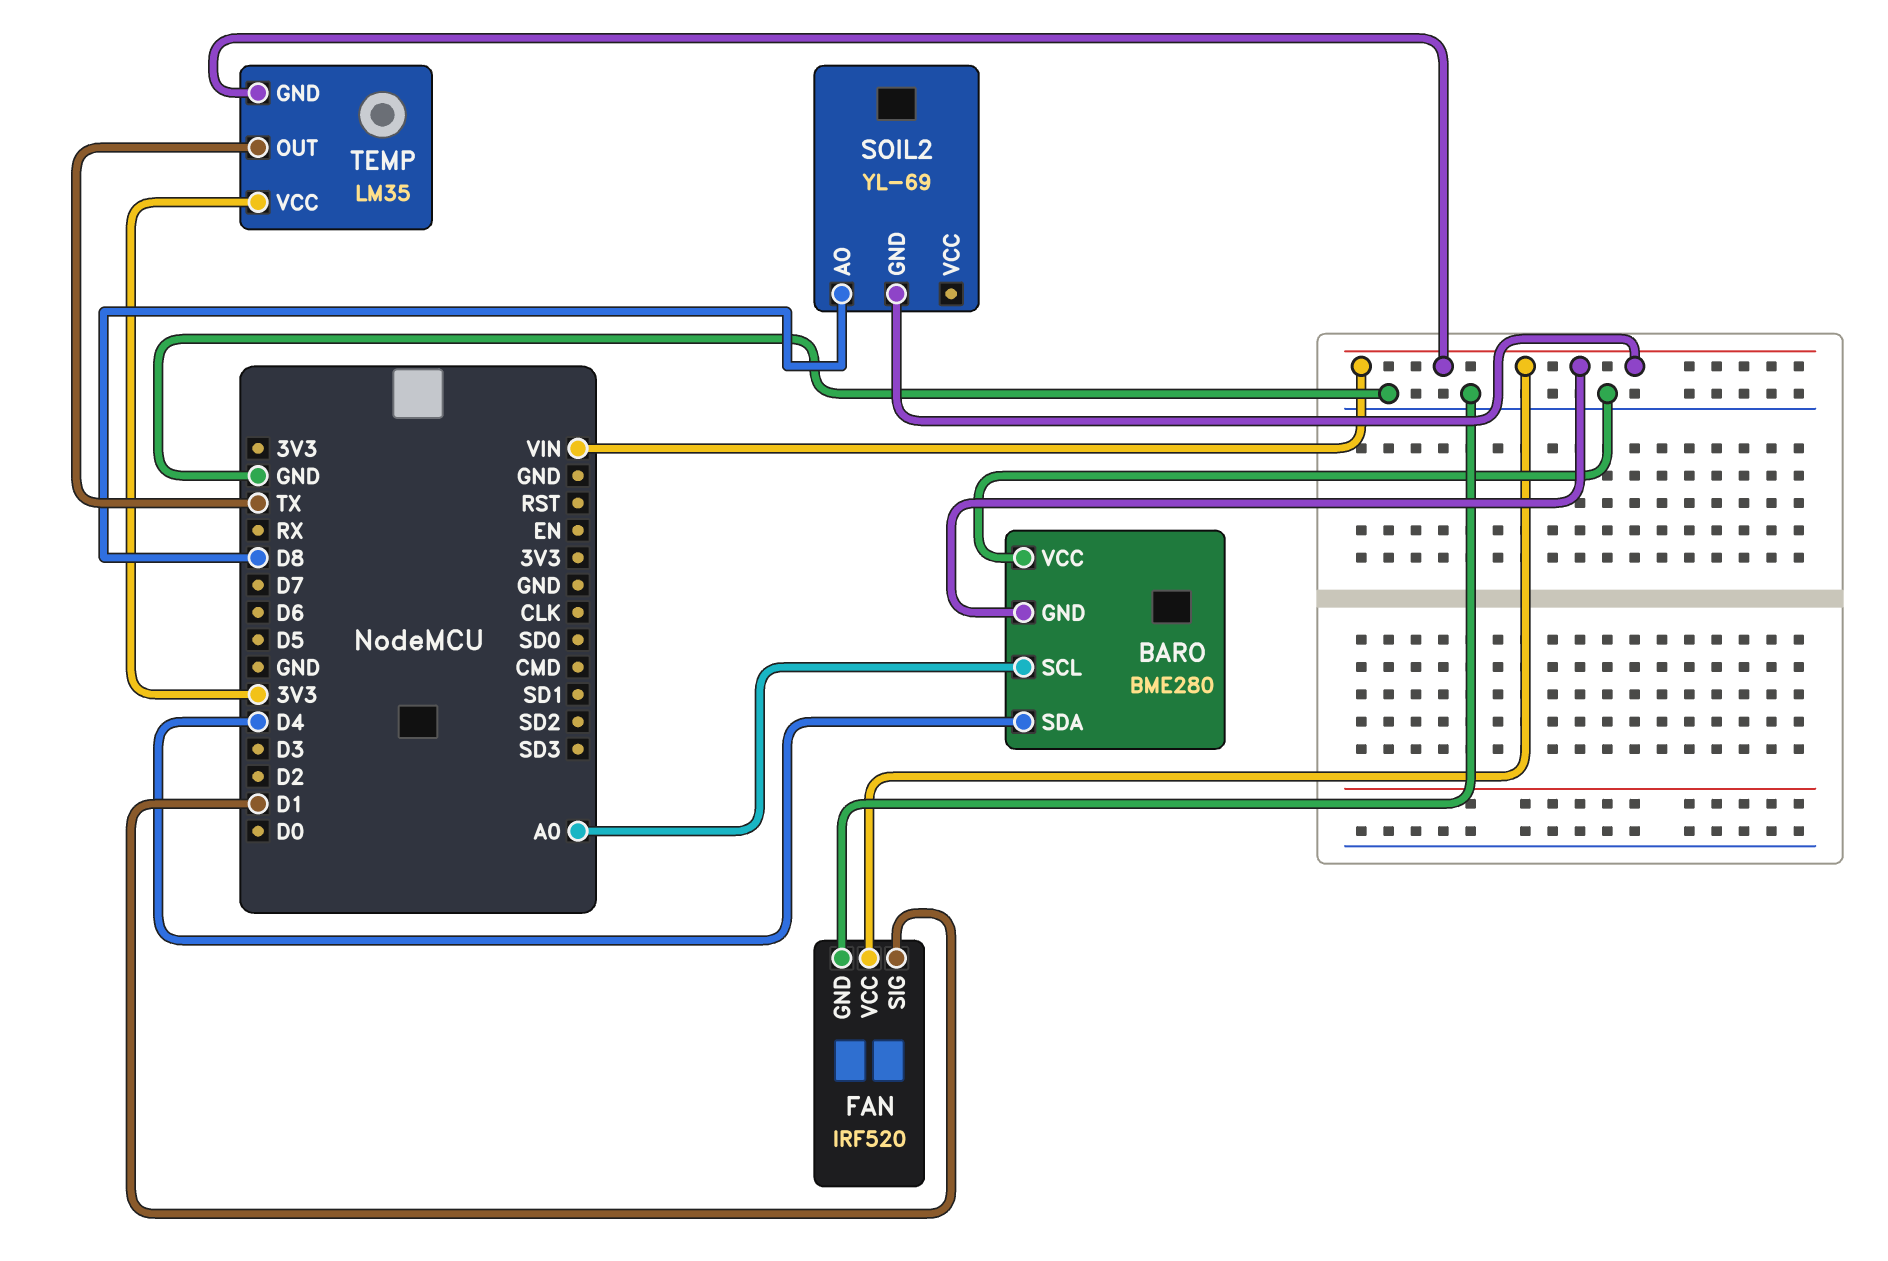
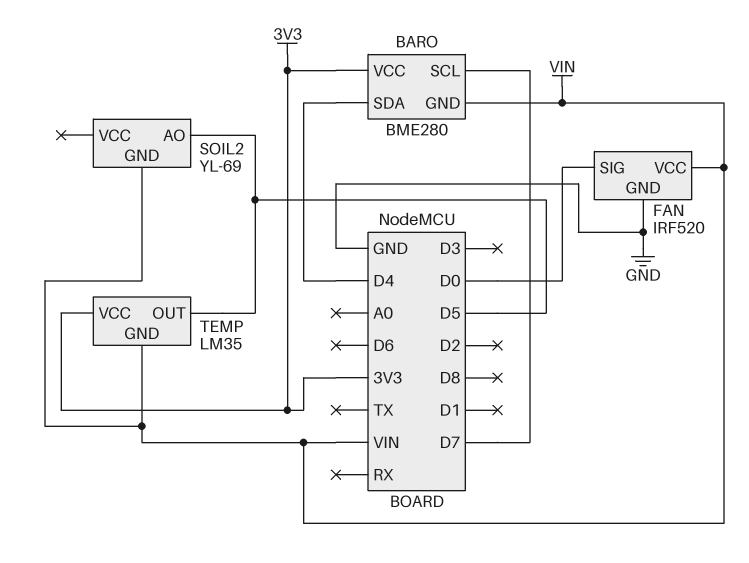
BARO pin SCL: A0 -> D7
BARO pin VCC: GND -> 3V3
FAN pin SIG: D1 -> D0
SOIL2 pin AO: D8 -> D5
TEMP pin OUT: TX -> D5

